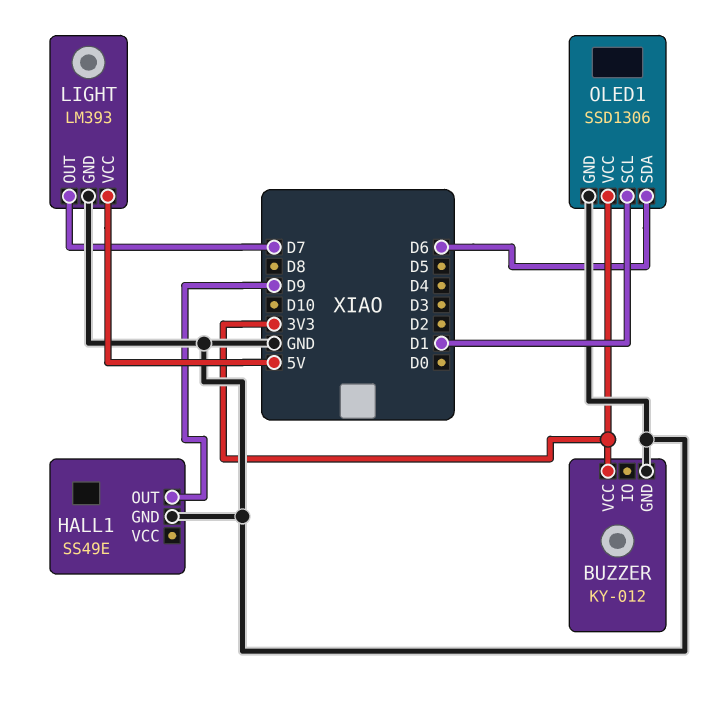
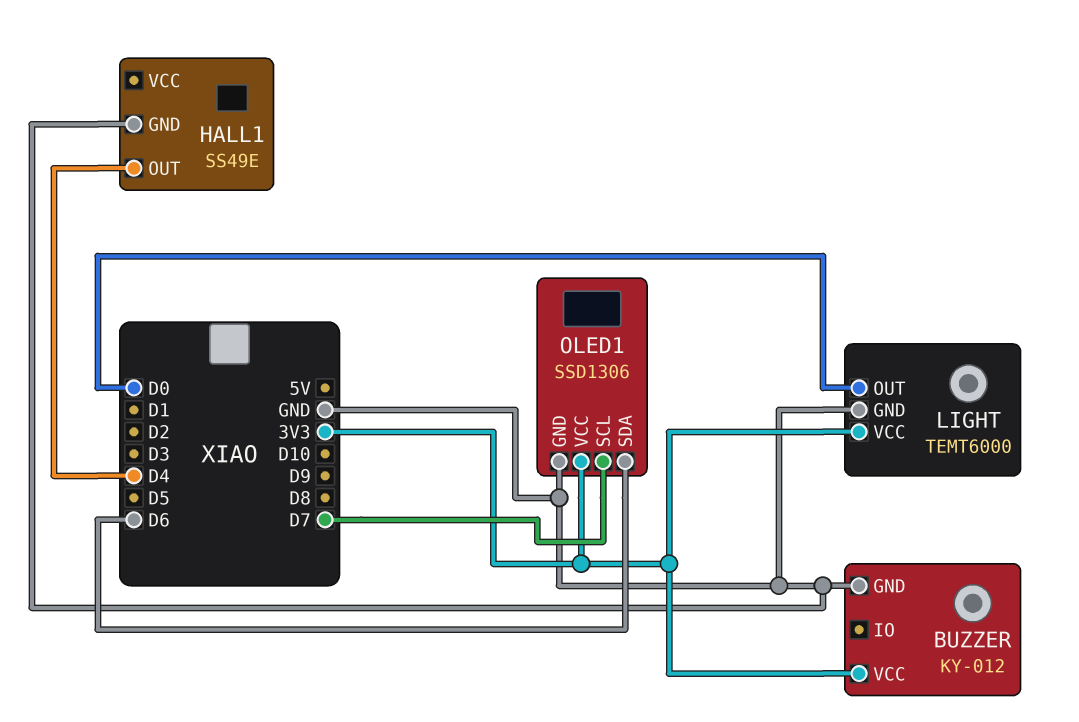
HALL1 pin OUT: D9 -> D4
LIGHT: LM393 -> TEMT6000
LIGHT pin OUT: D7 -> D0
LIGHT pin VCC: 5V -> 3V3
OLED1 pin SCL: D1 -> D7

